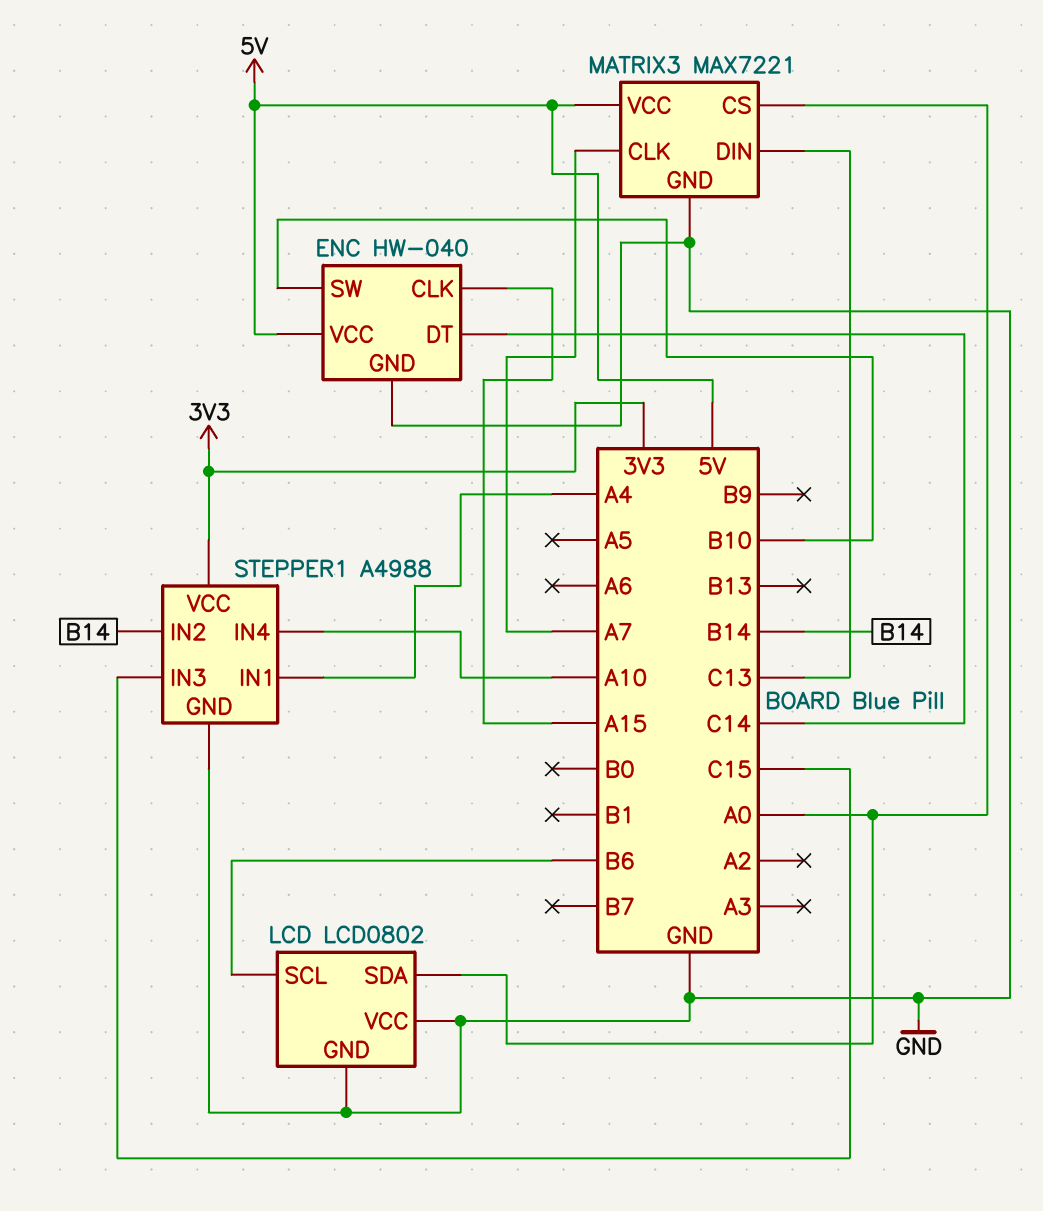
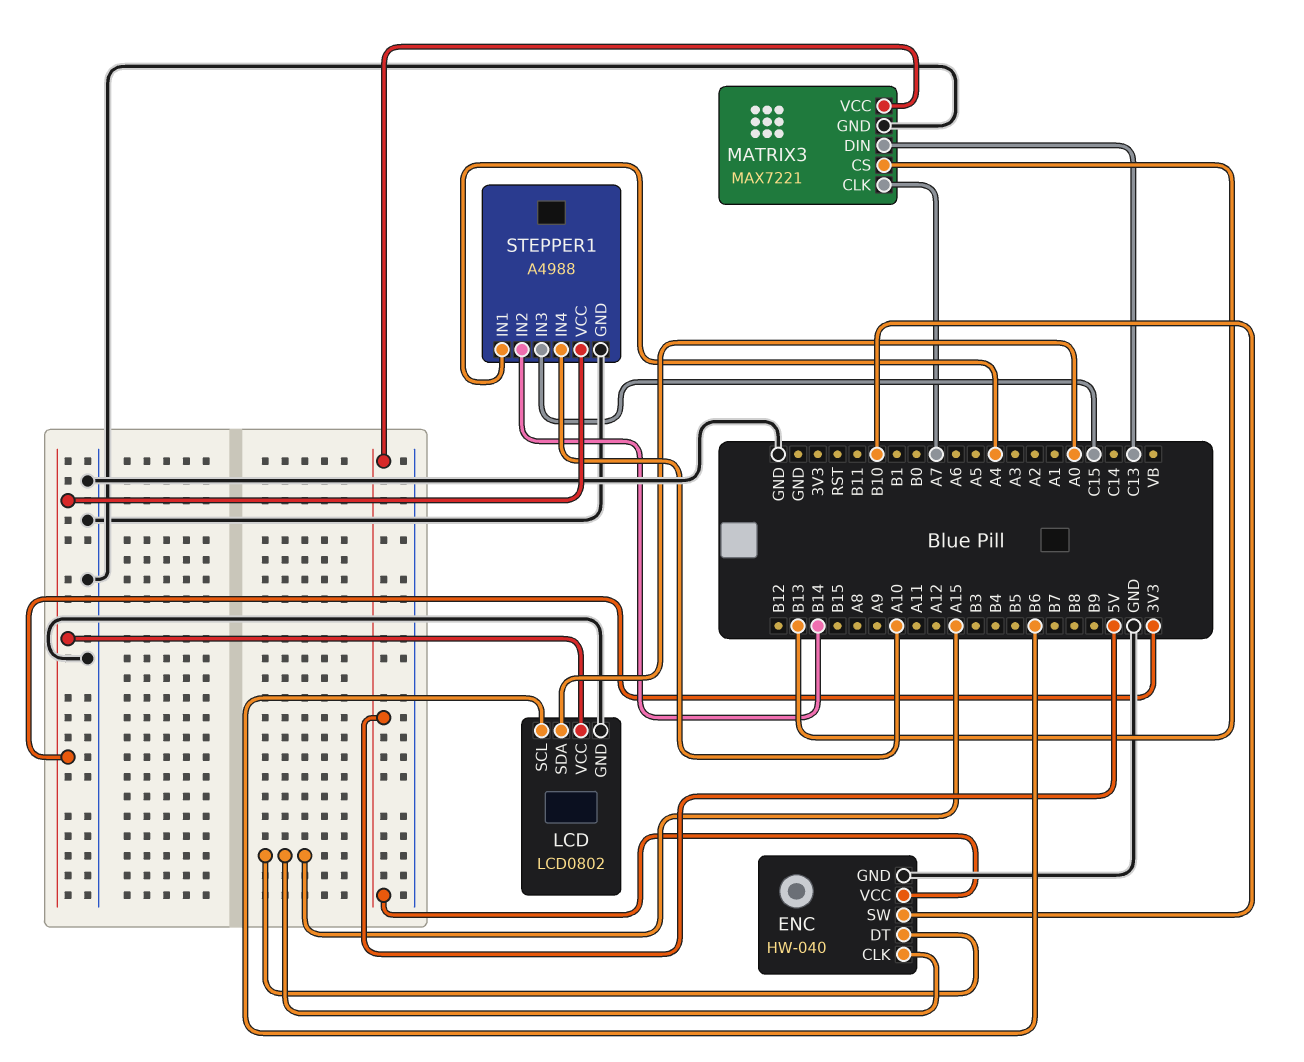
ENC pin DT: C14 -> A15
LCD pin VCC: GND -> 3V3
MATRIX3 pin CS: A0 -> B13

